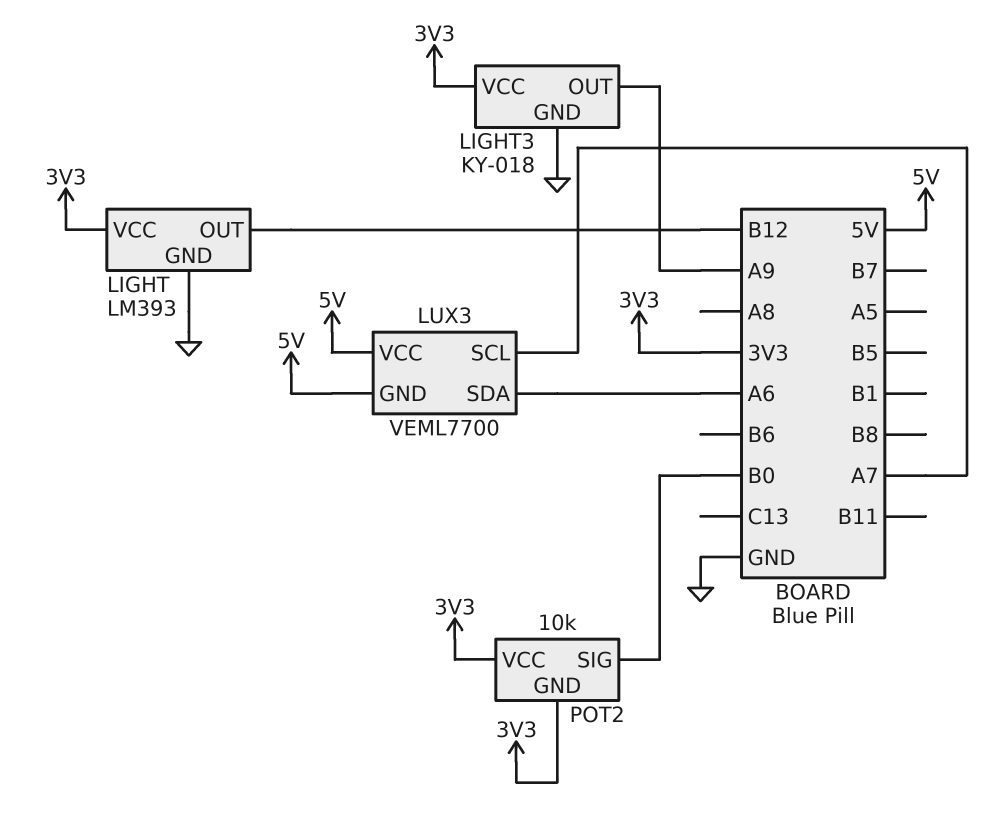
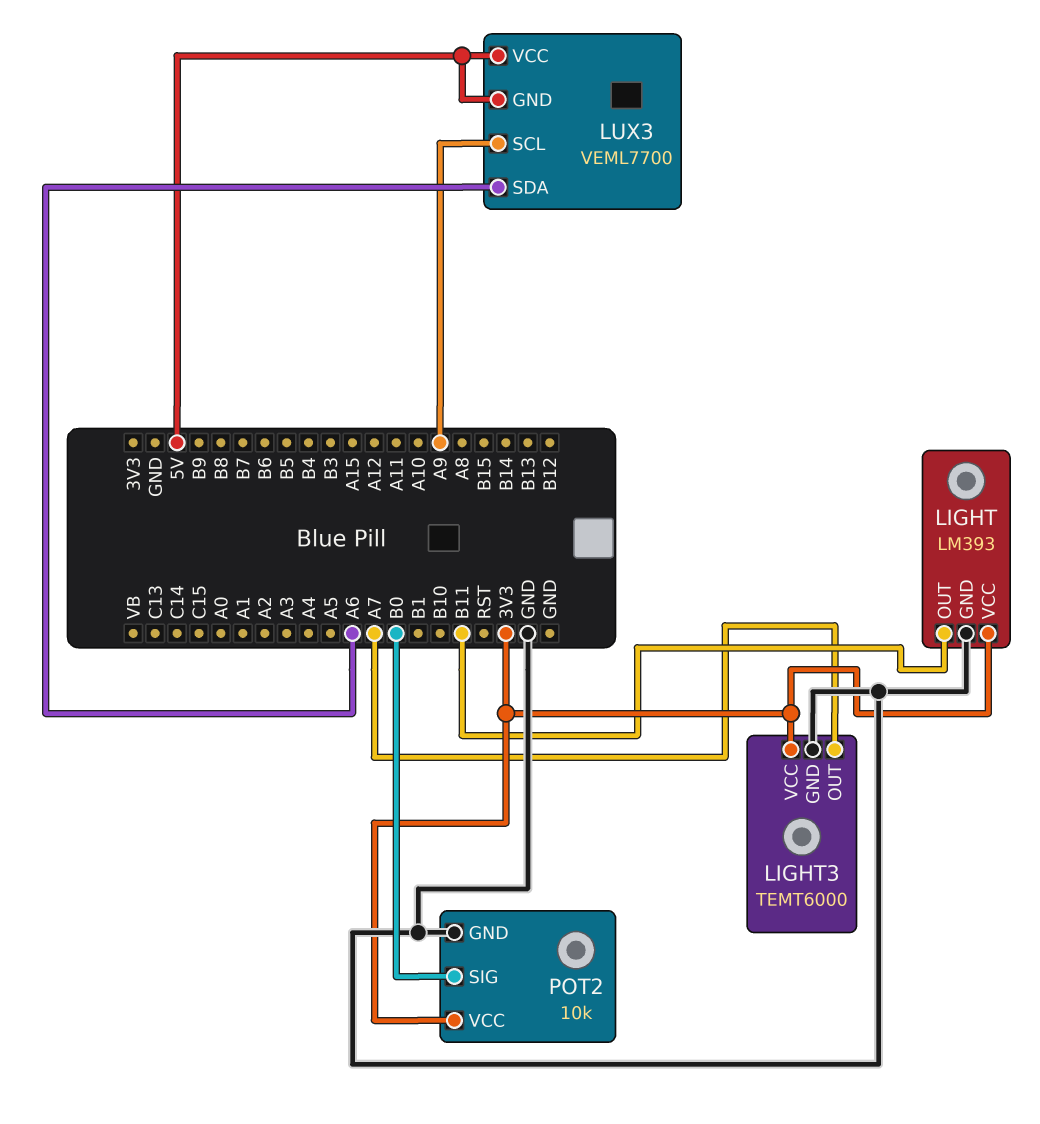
LIGHT pin OUT: B12 -> B11
LIGHT3: KY-018 -> TEMT6000
LIGHT3 pin OUT: A9 -> A7
LUX3 pin SCL: A7 -> A9
POT2 pin GND: 3V3 -> GND

